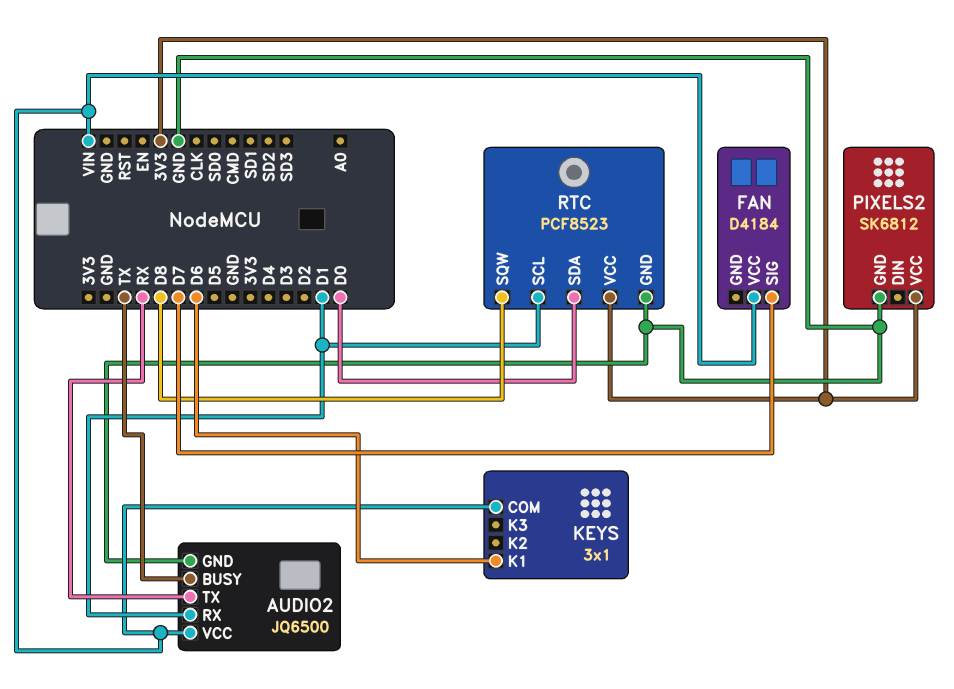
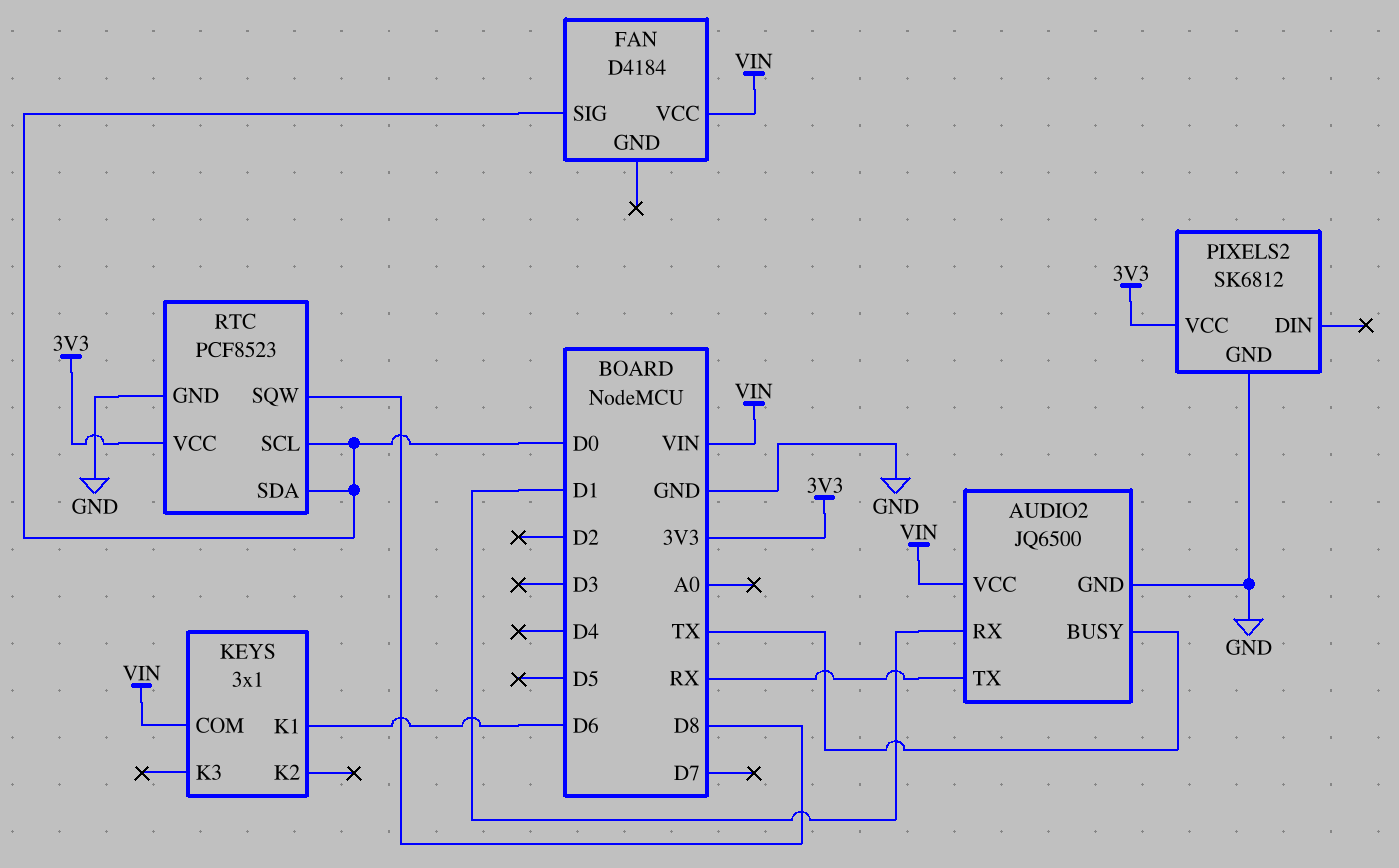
FAN pin SIG: D7 -> D0
RTC pin SCL: D1 -> D0

